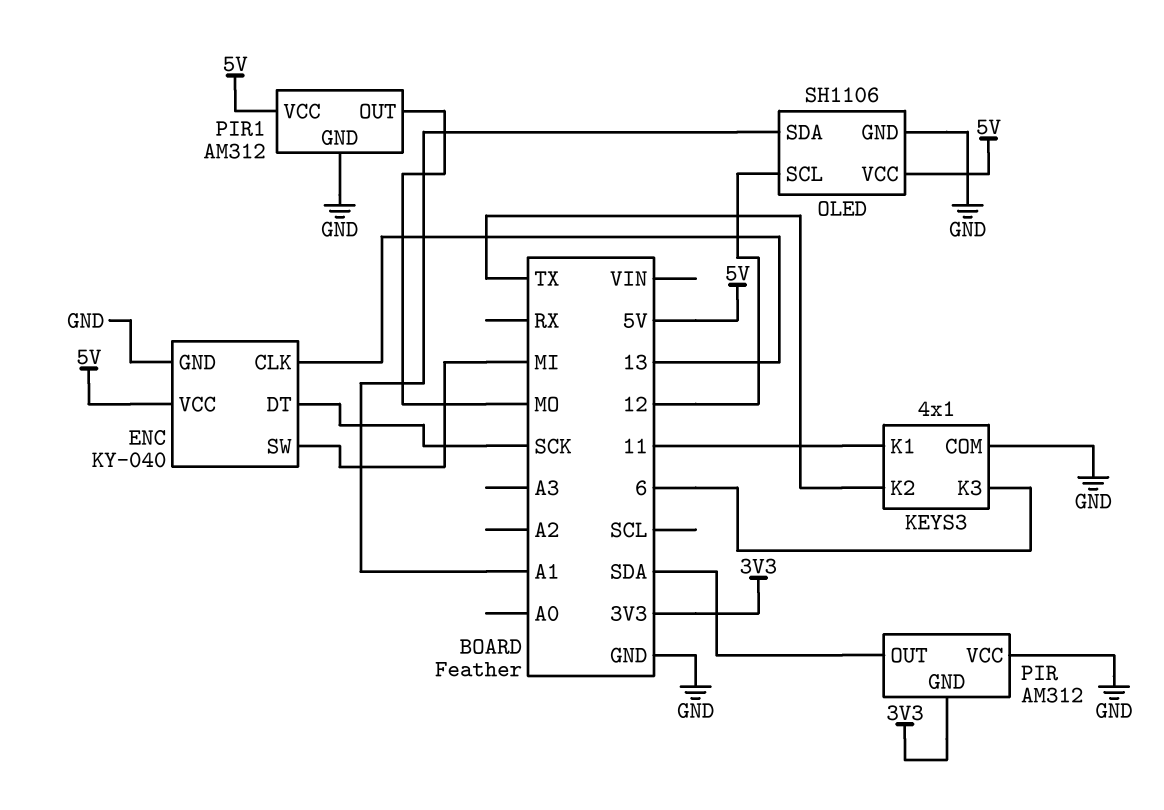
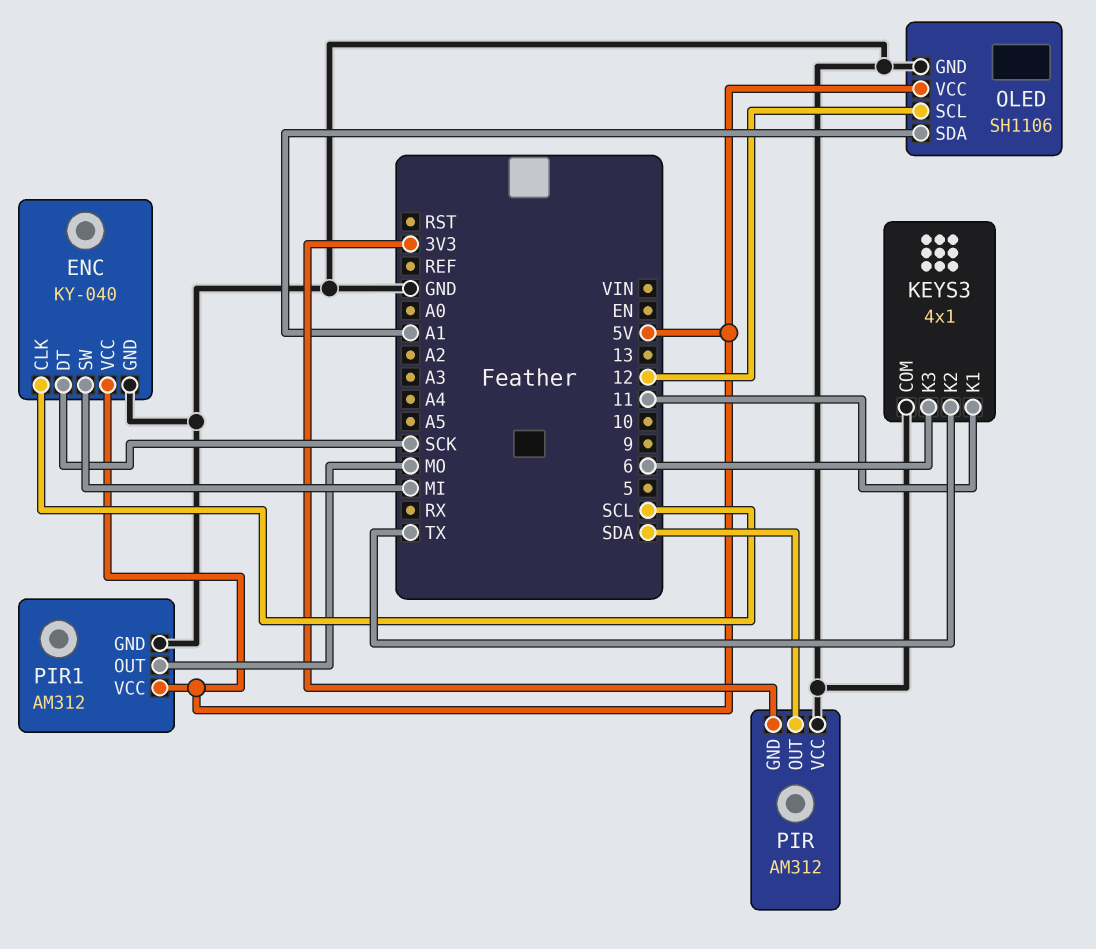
ENC pin CLK: 13 -> SCL

